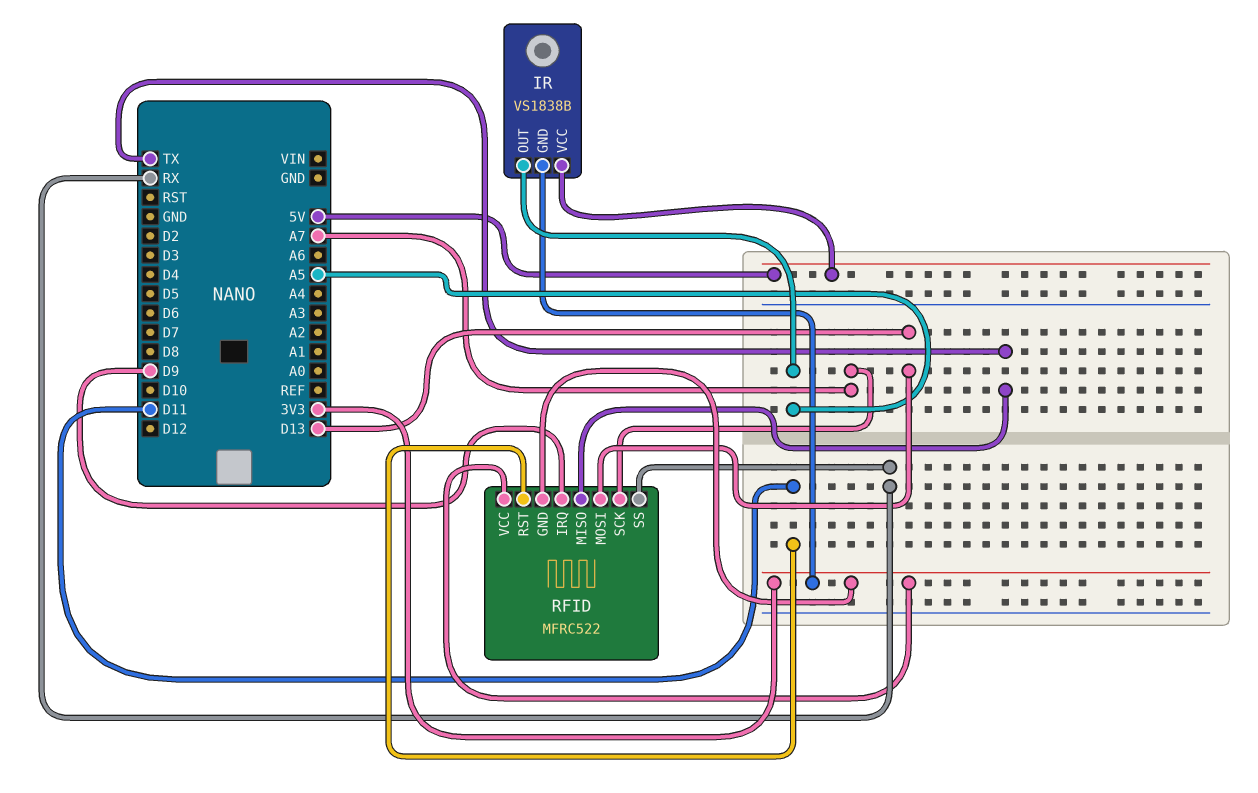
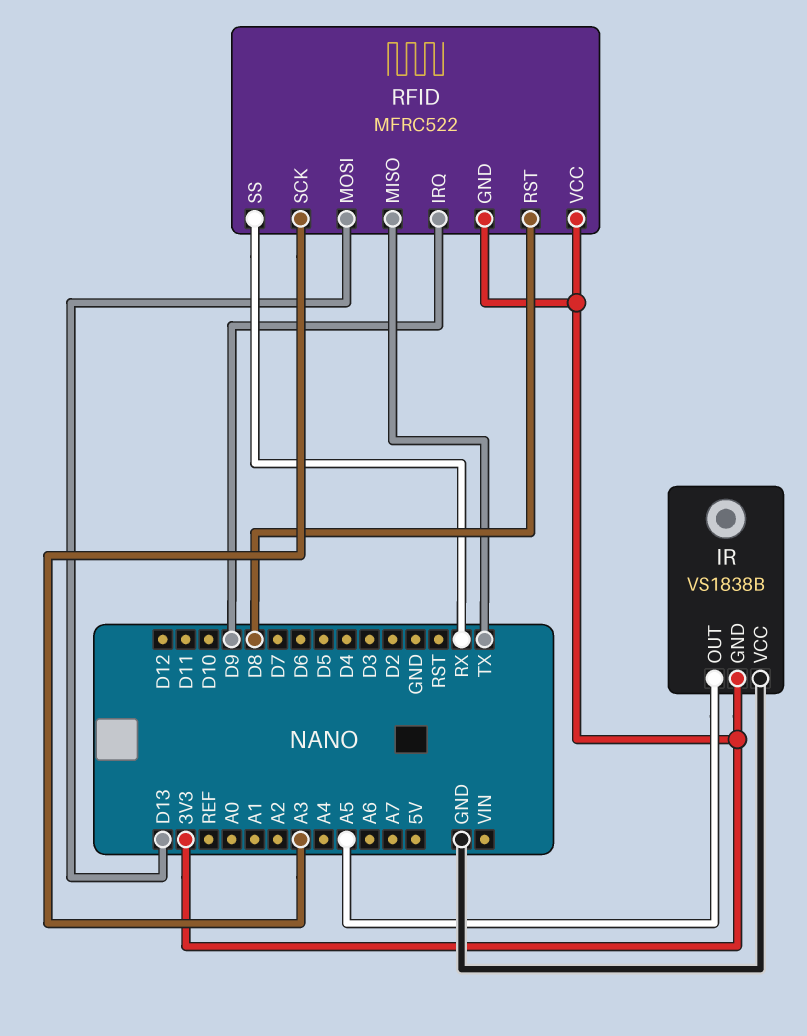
IR pin VCC: 5V -> GND
RFID pin RST: D11 -> D8
RFID pin SCK: A7 -> A3

